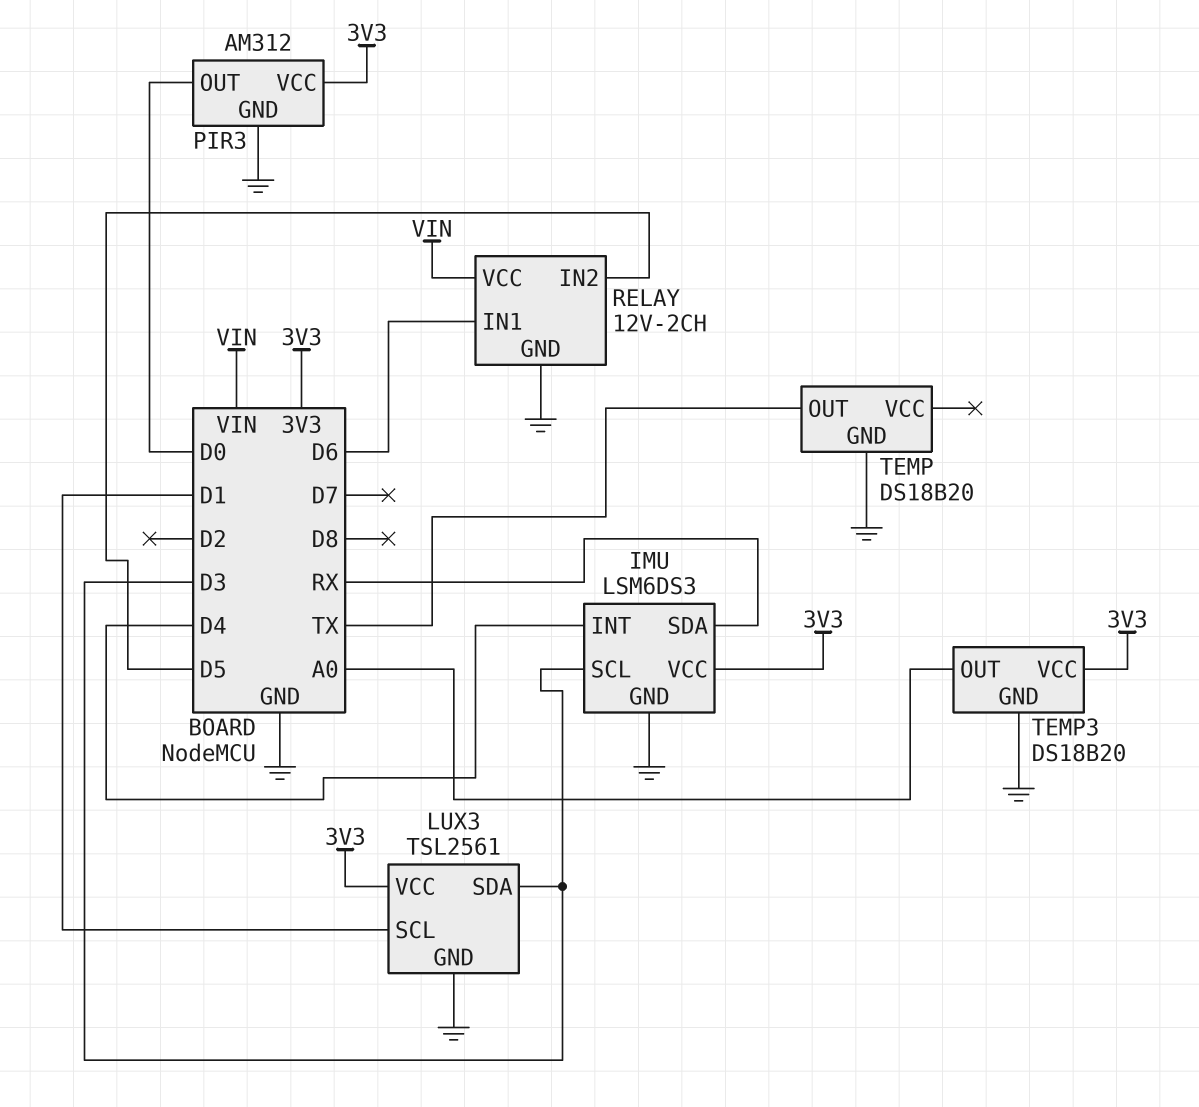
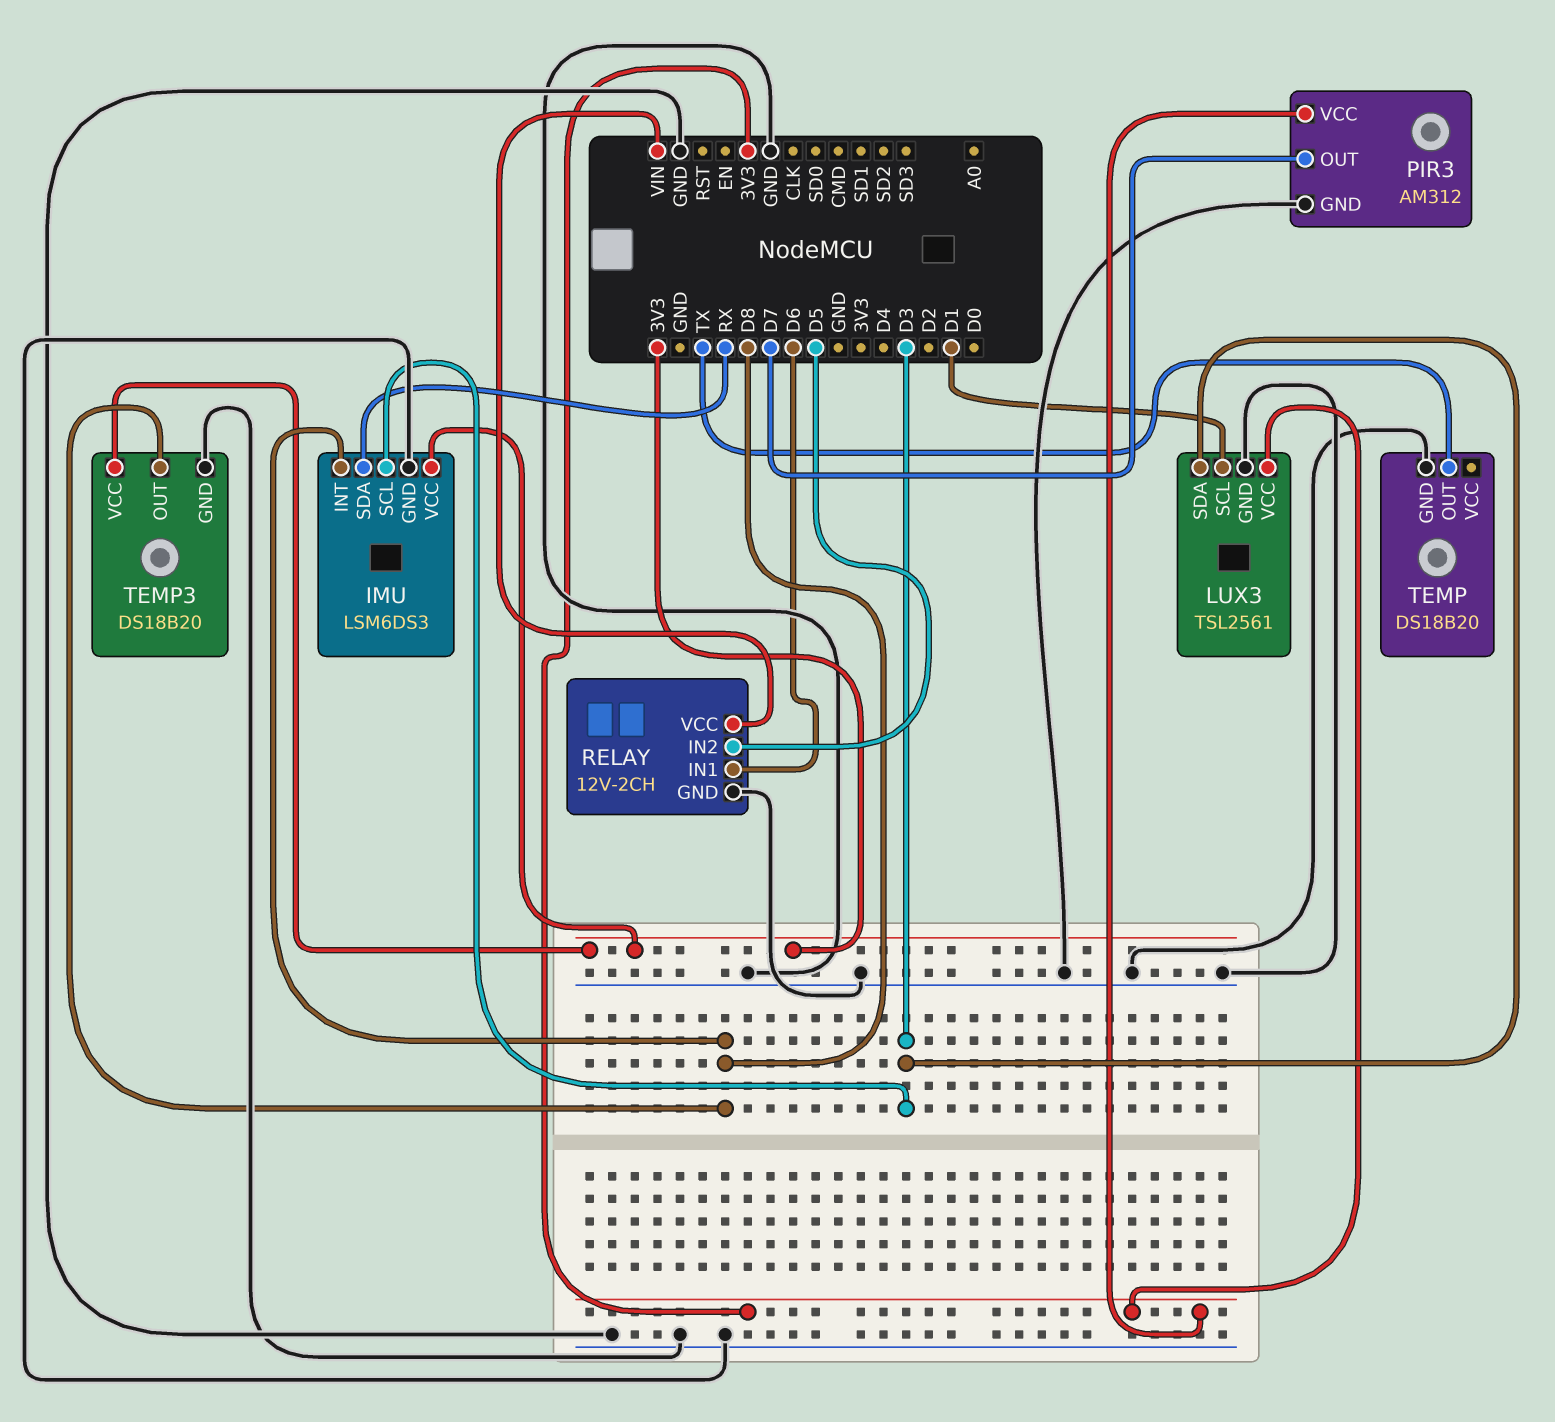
IMU pin INT: D4 -> D8
PIR3 pin OUT: D0 -> D7
TEMP3 pin OUT: A0 -> D8

